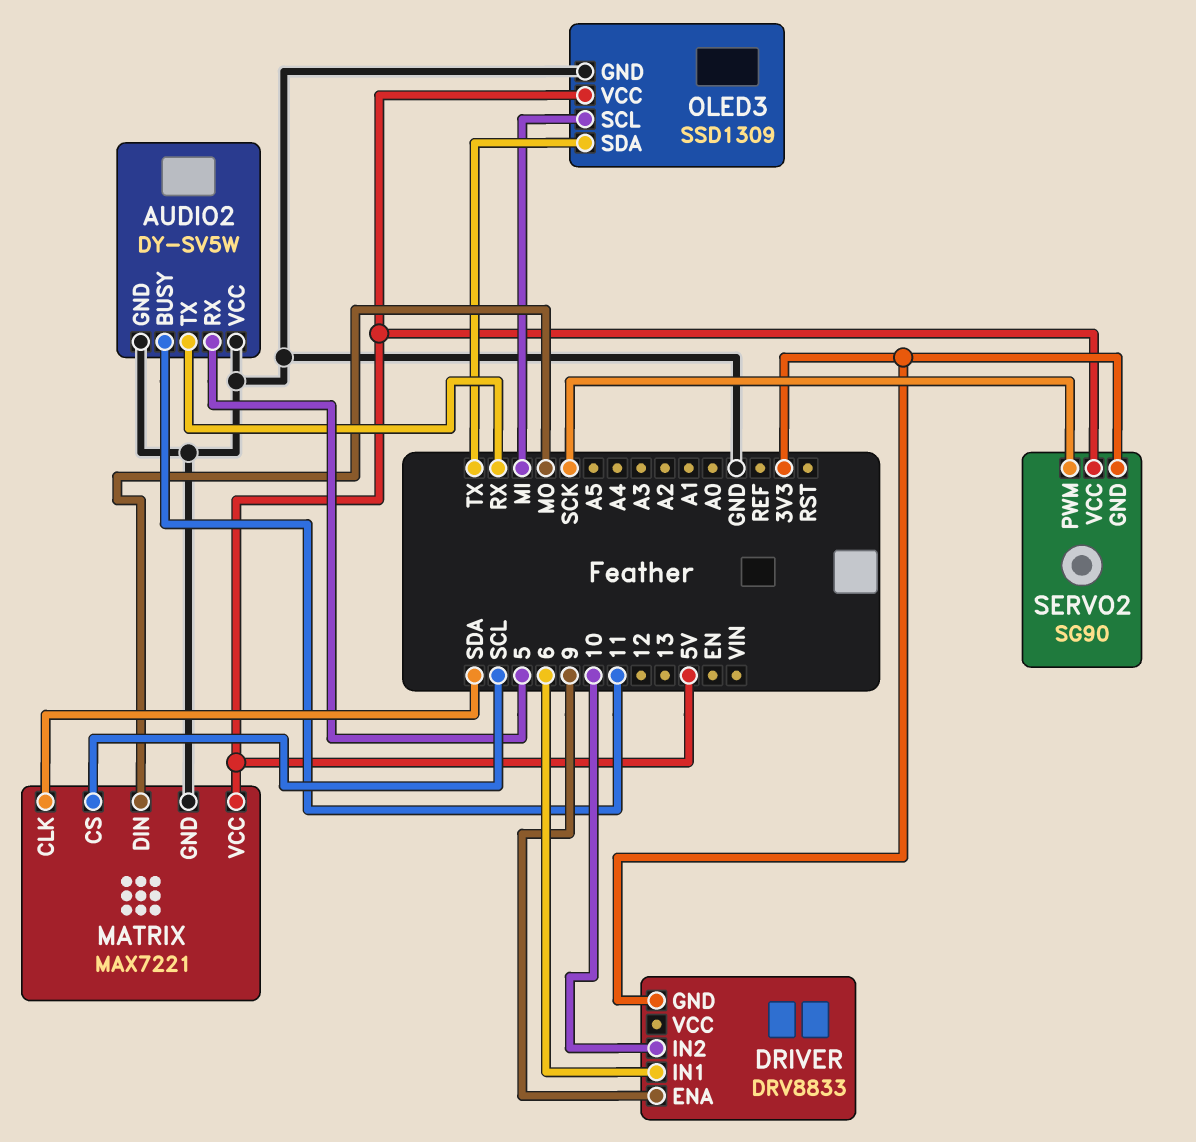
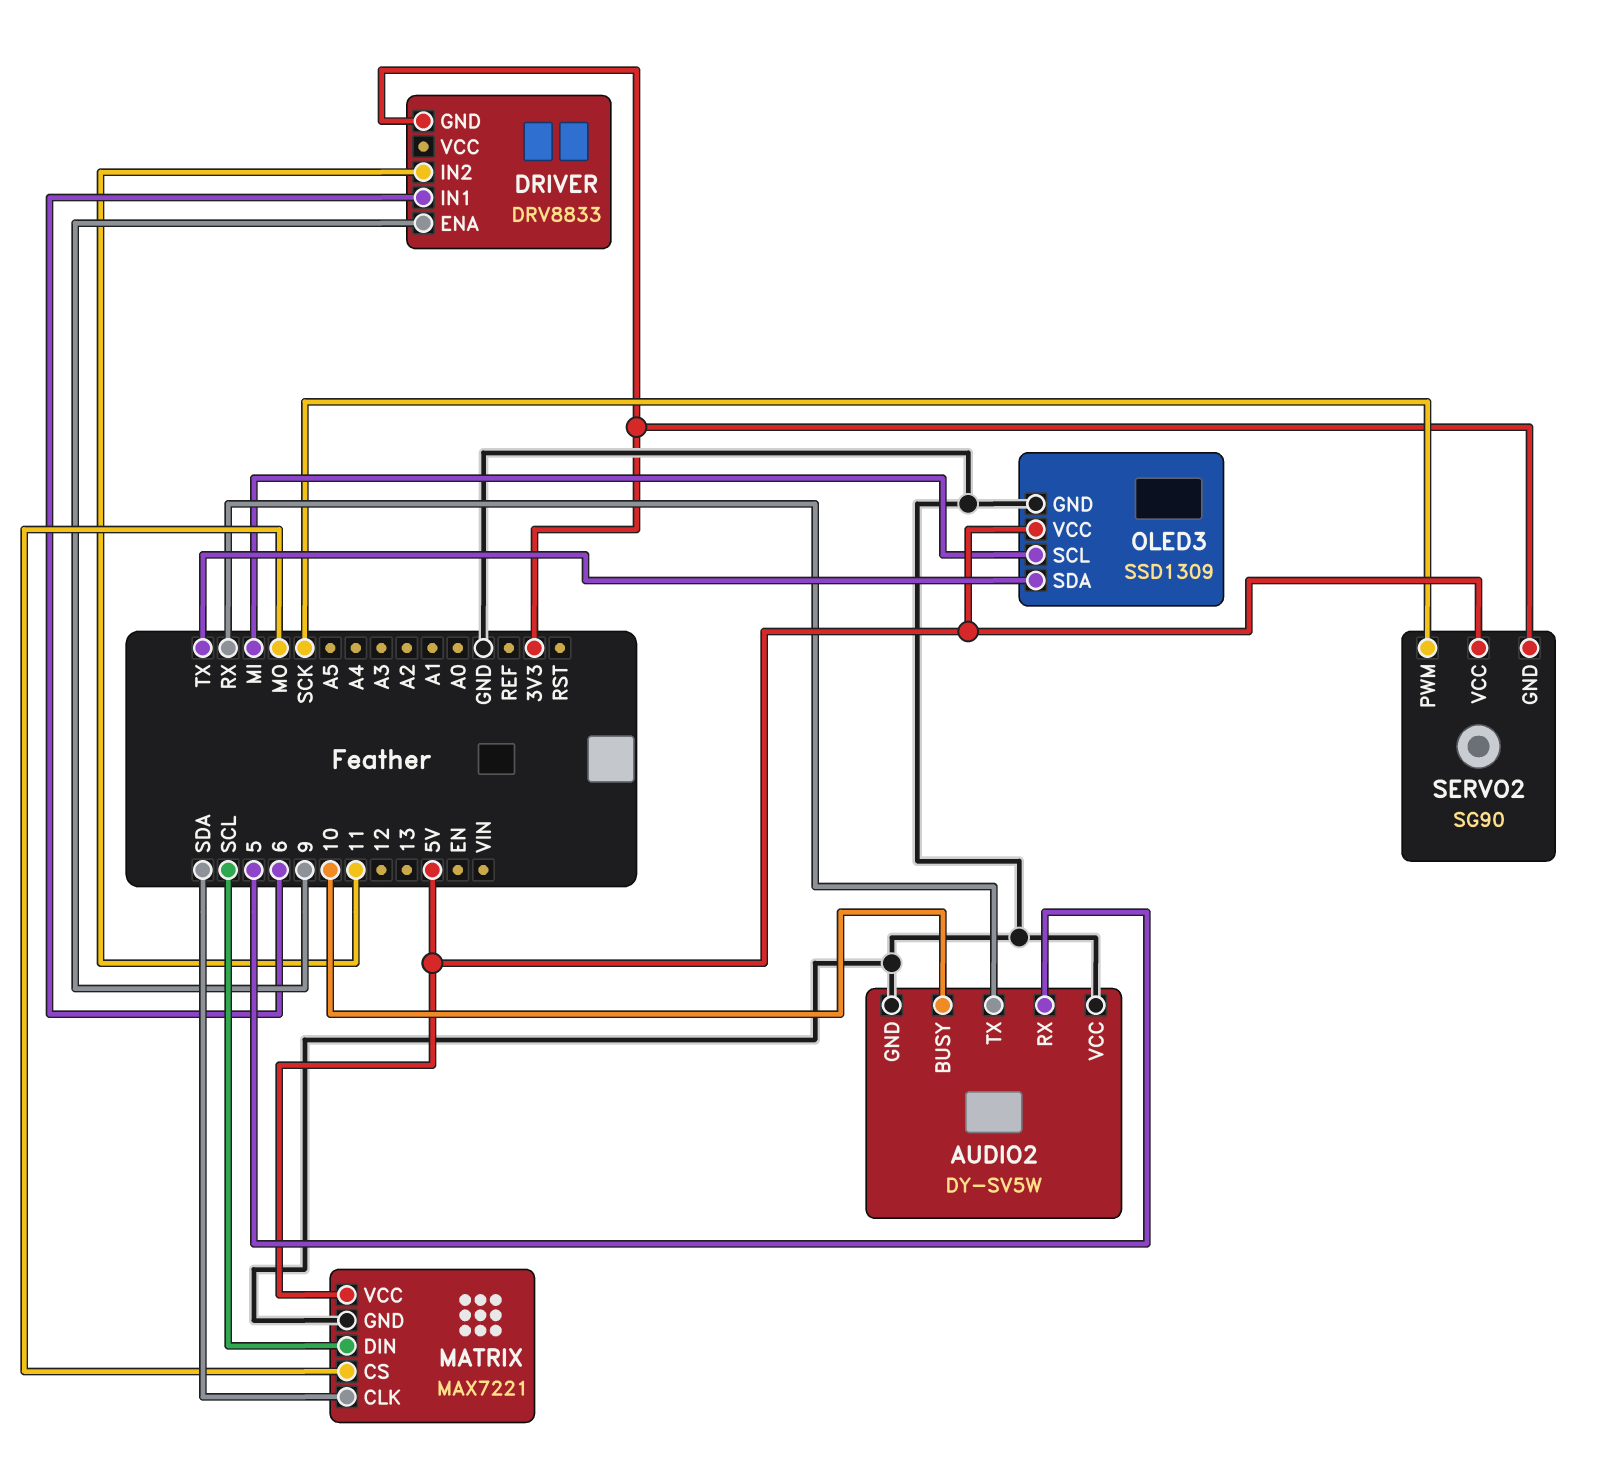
AUDIO2 pin BUSY: 11 -> 10
DRIVER pin IN2: 10 -> 11
MATRIX pin CS: SCL -> MO
MATRIX pin DIN: MO -> SCL

